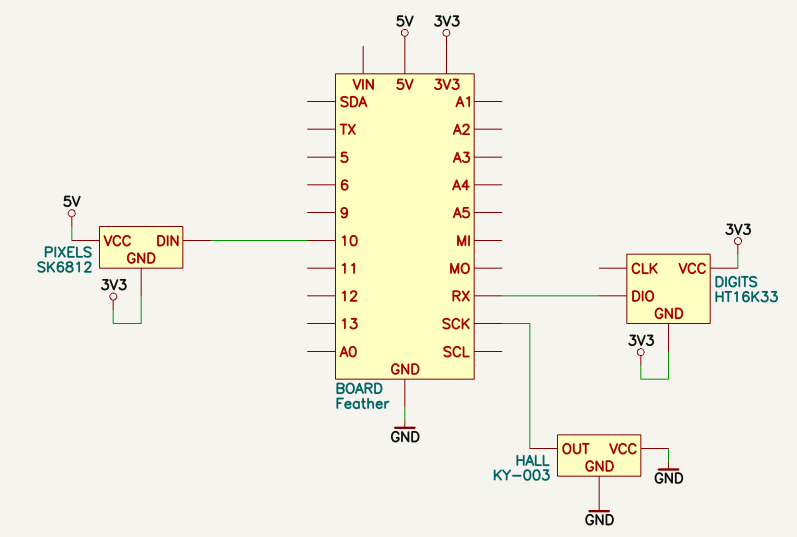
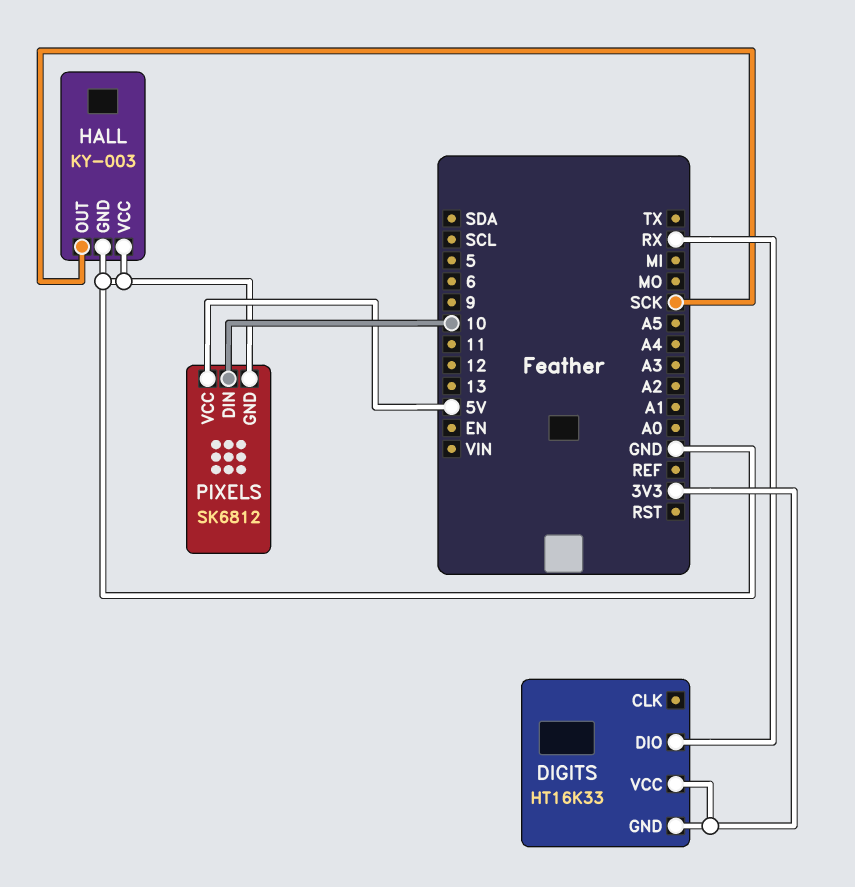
PIXELS pin GND: 3V3 -> GND

